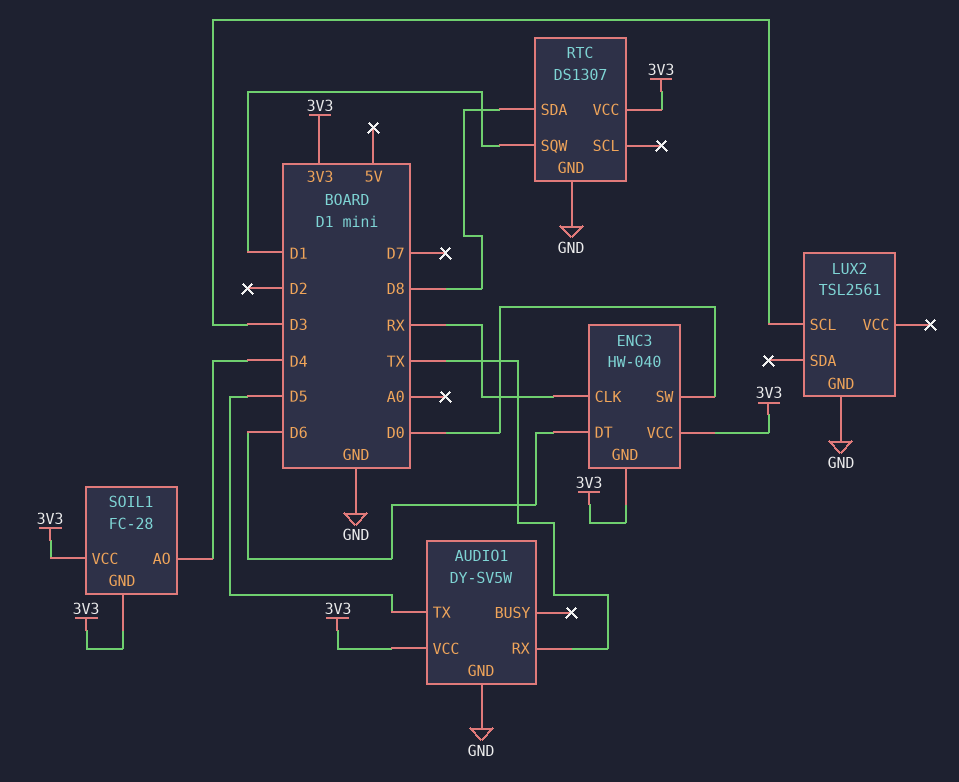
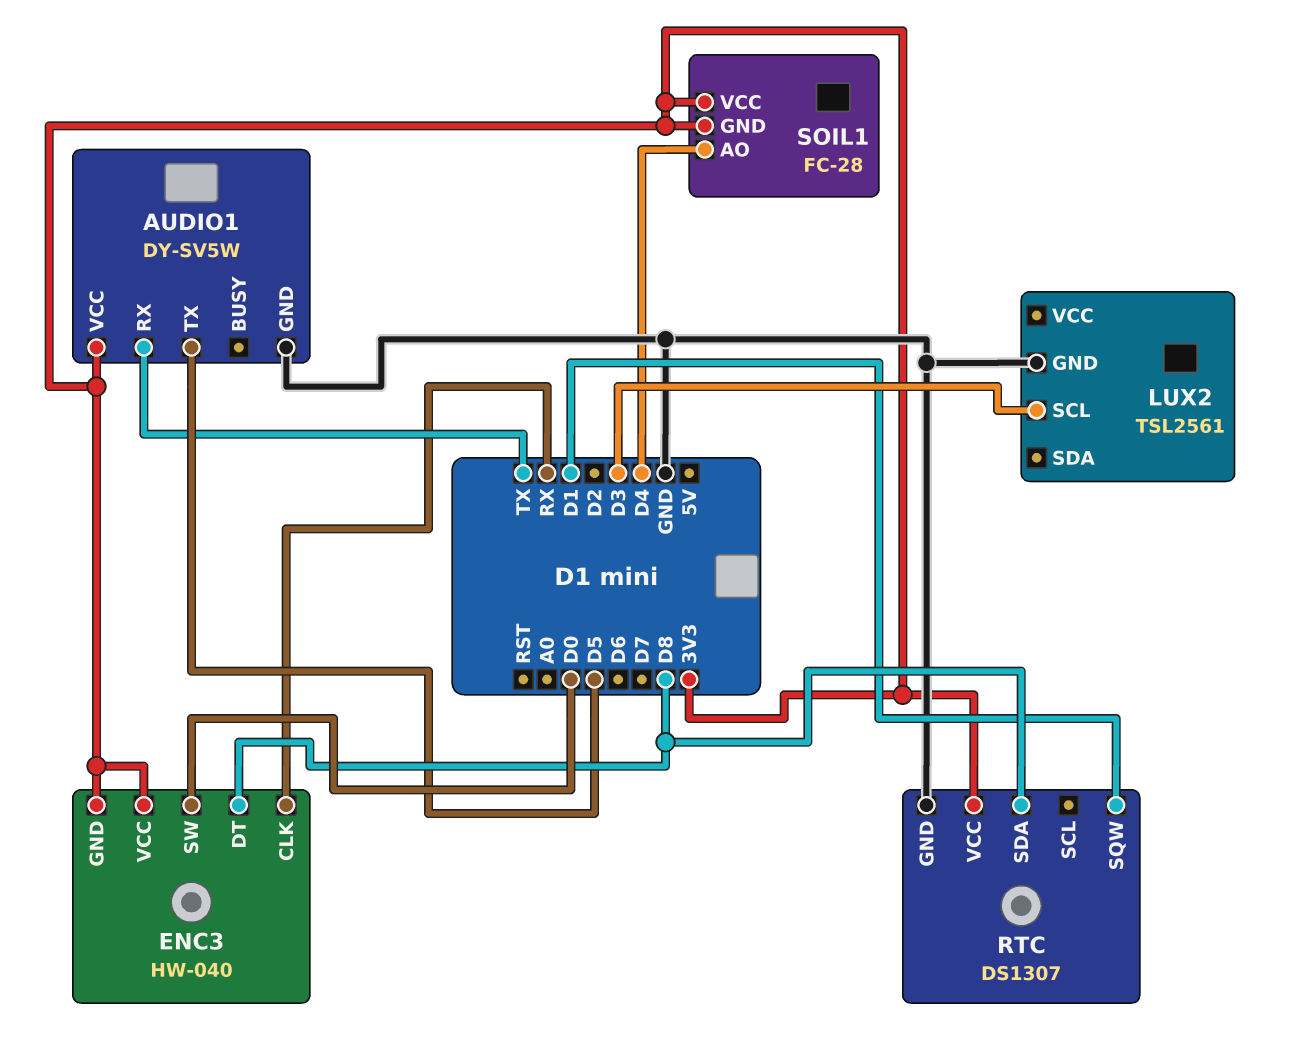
ENC3 pin DT: D6 -> D8

